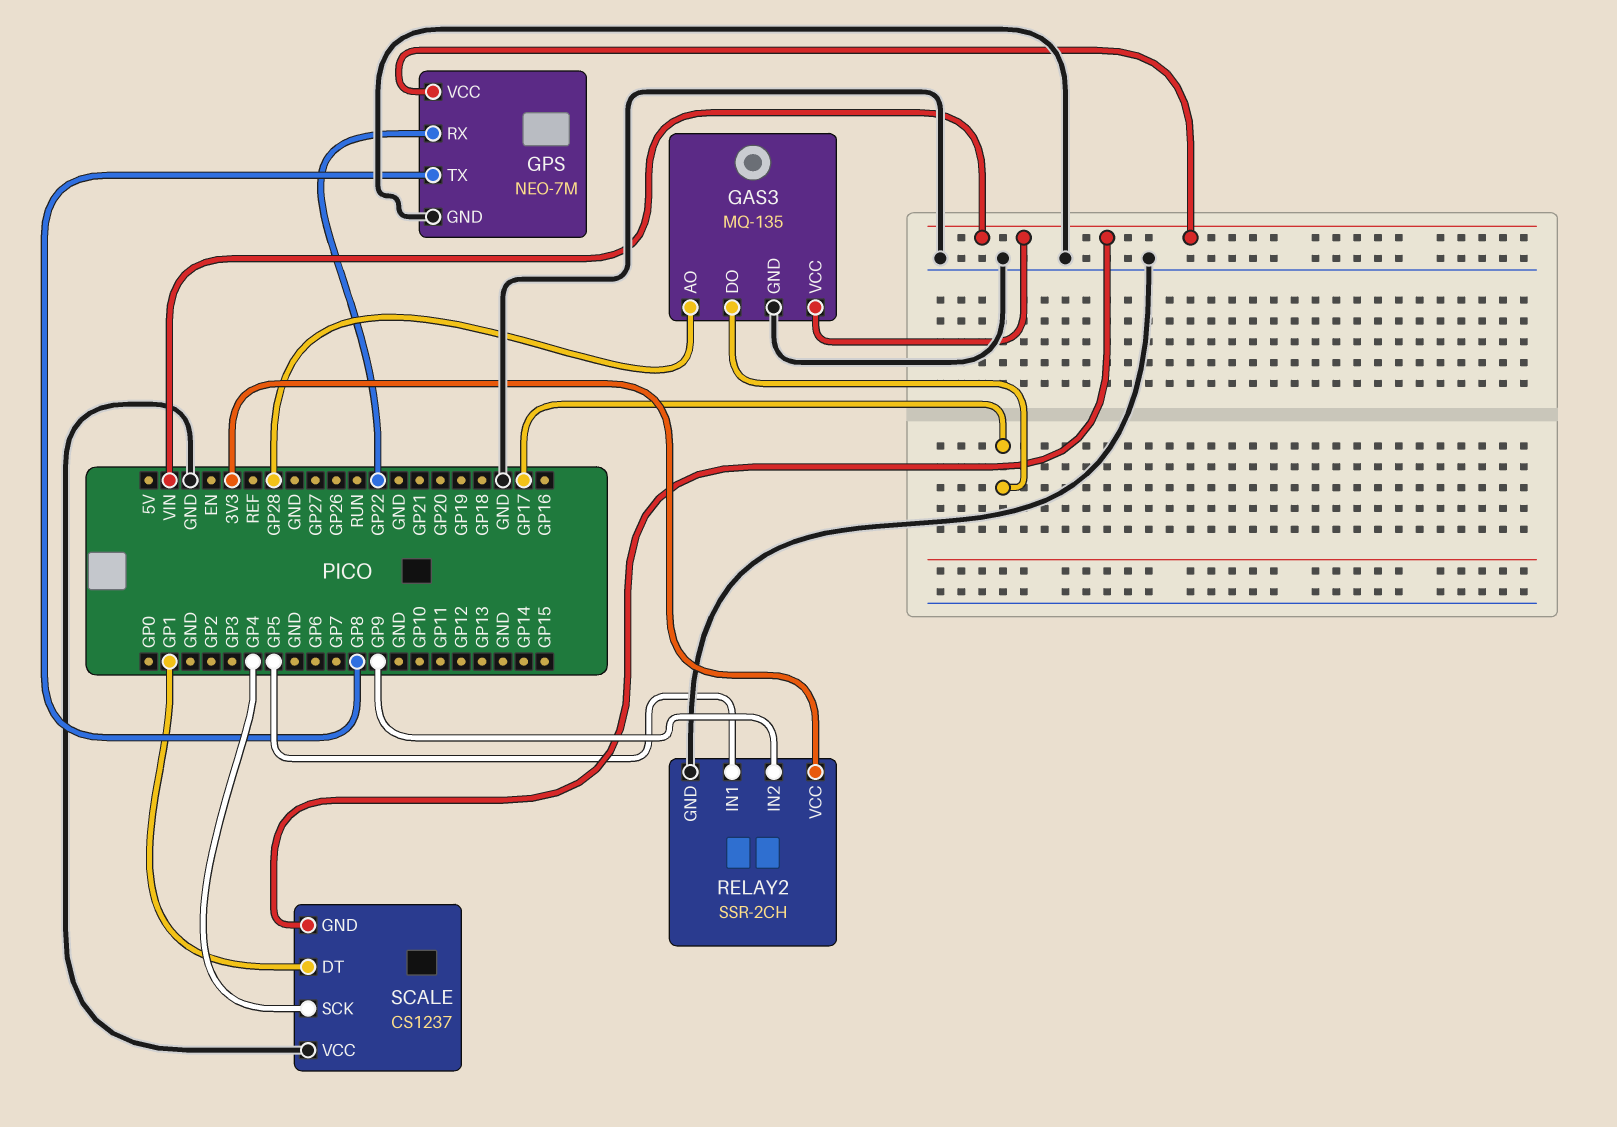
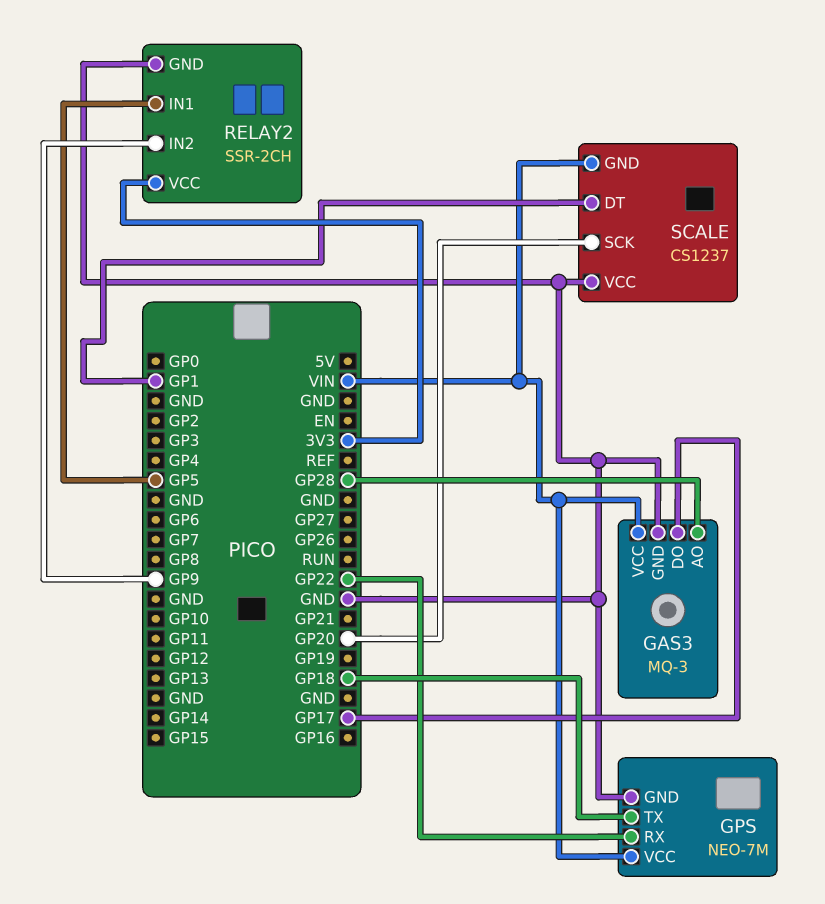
GAS3: MQ-135 -> MQ-3
GPS pin TX: GP8 -> GP18
SCALE pin SCK: GP4 -> GP20

